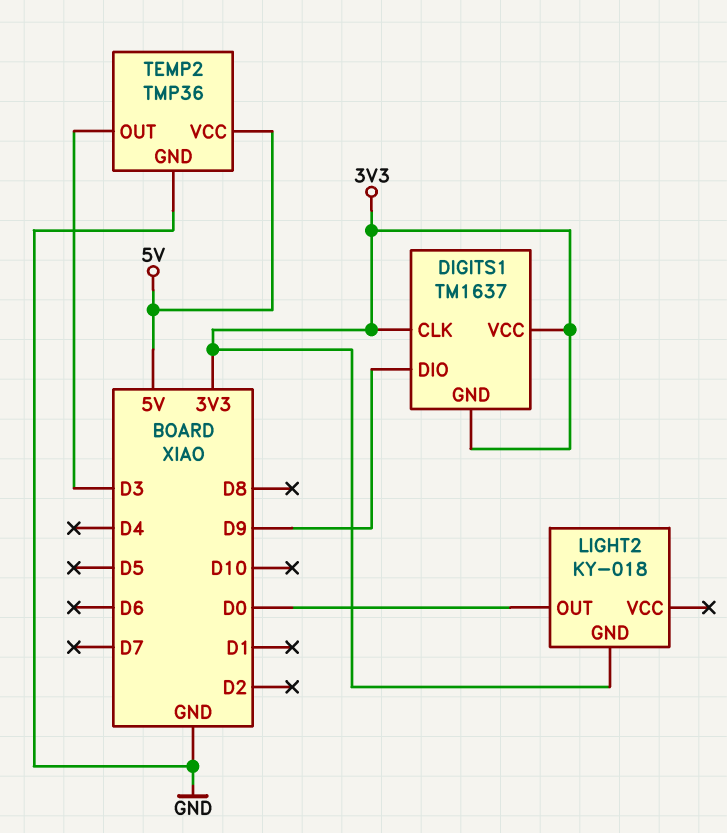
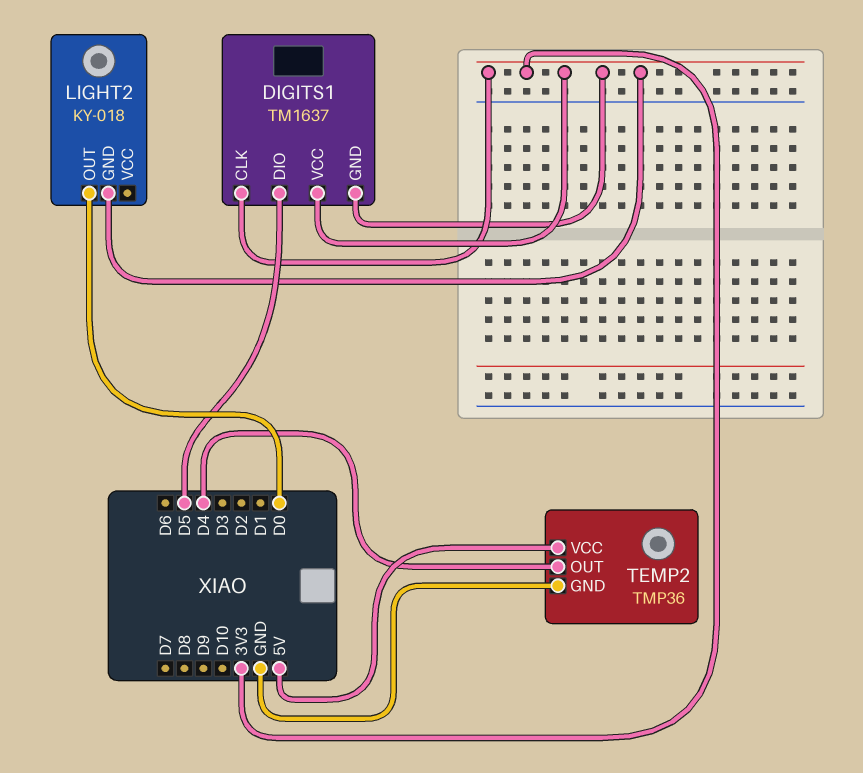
DIGITS1 pin DIO: D9 -> D5
TEMP2 pin OUT: D3 -> D4

